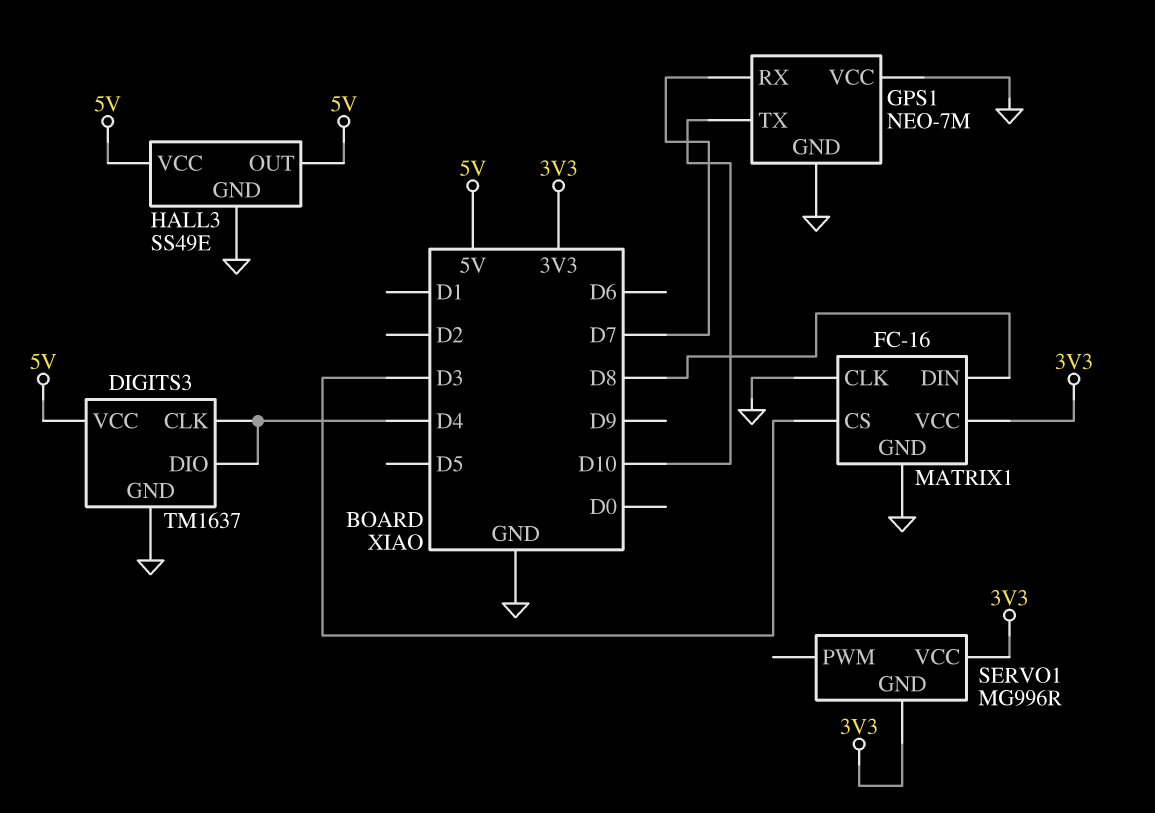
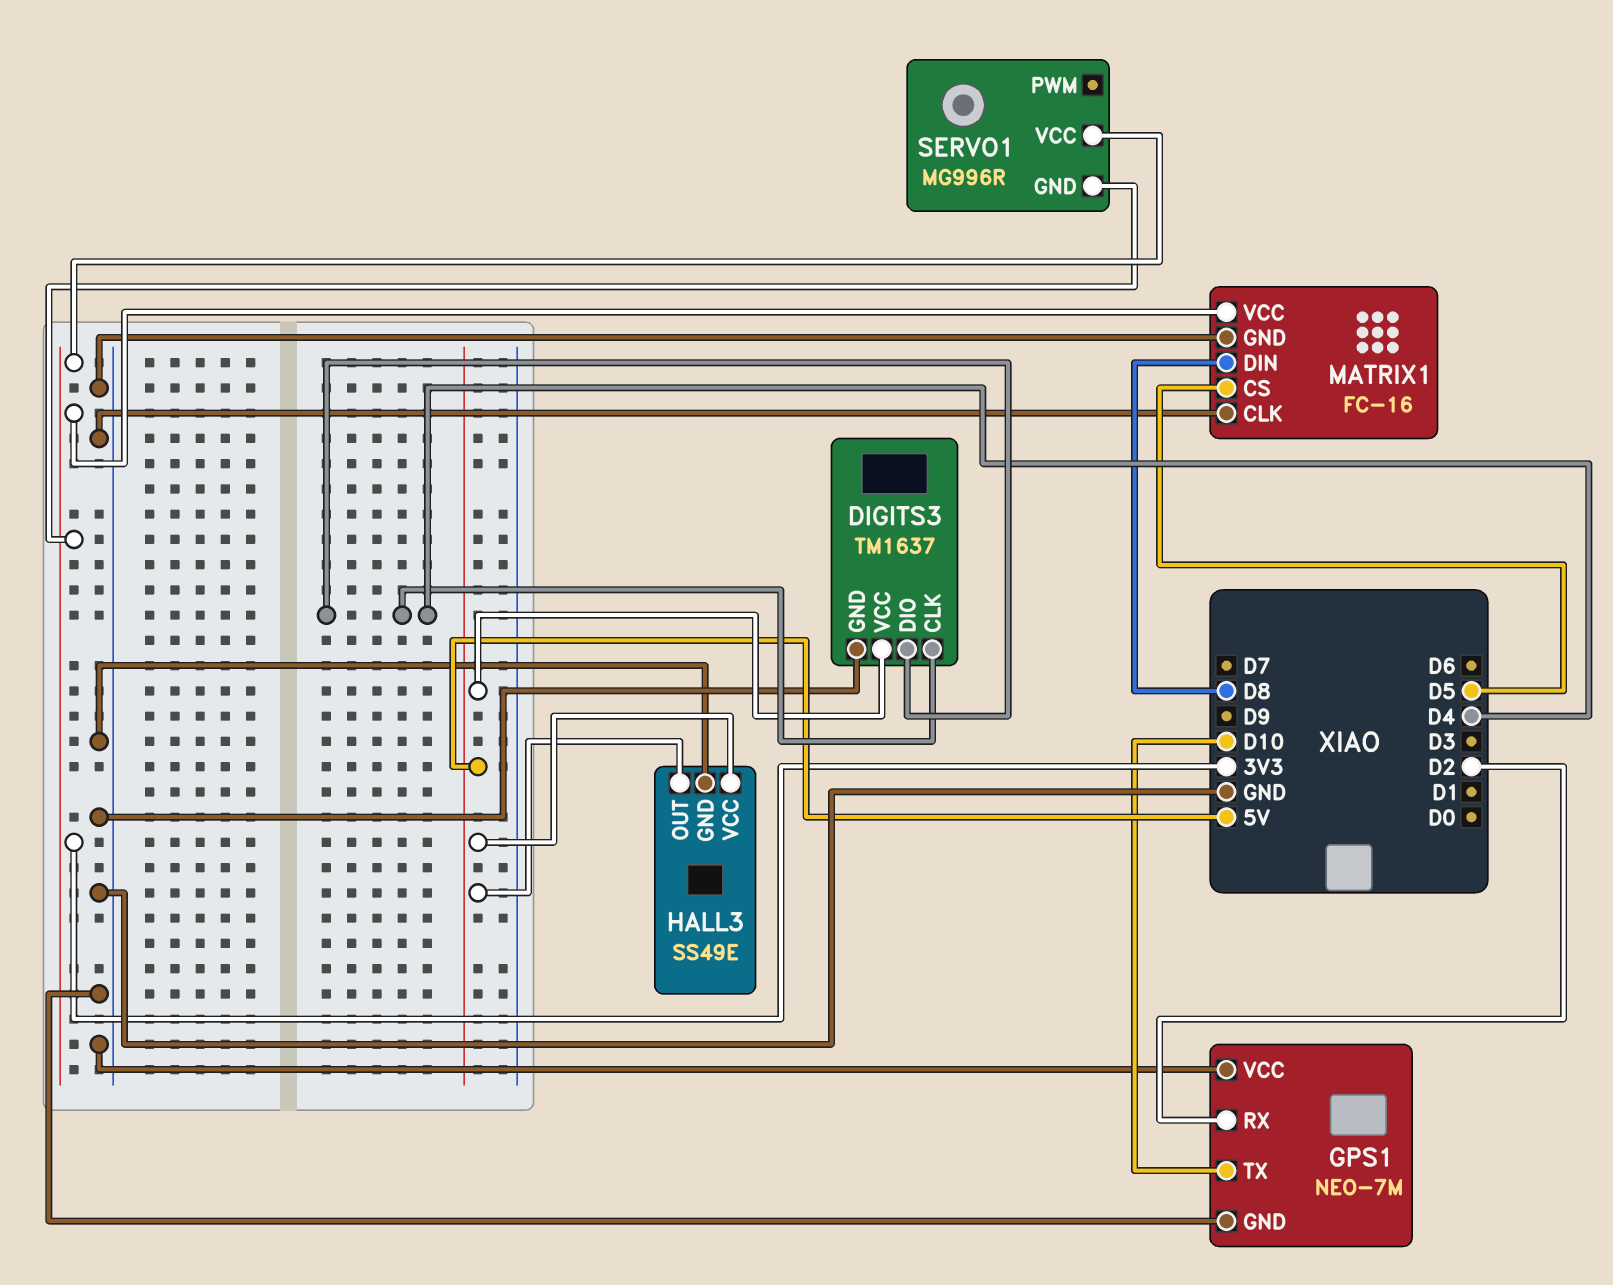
GPS1 pin RX: D7 -> D2
MATRIX1 pin CS: D3 -> D5

